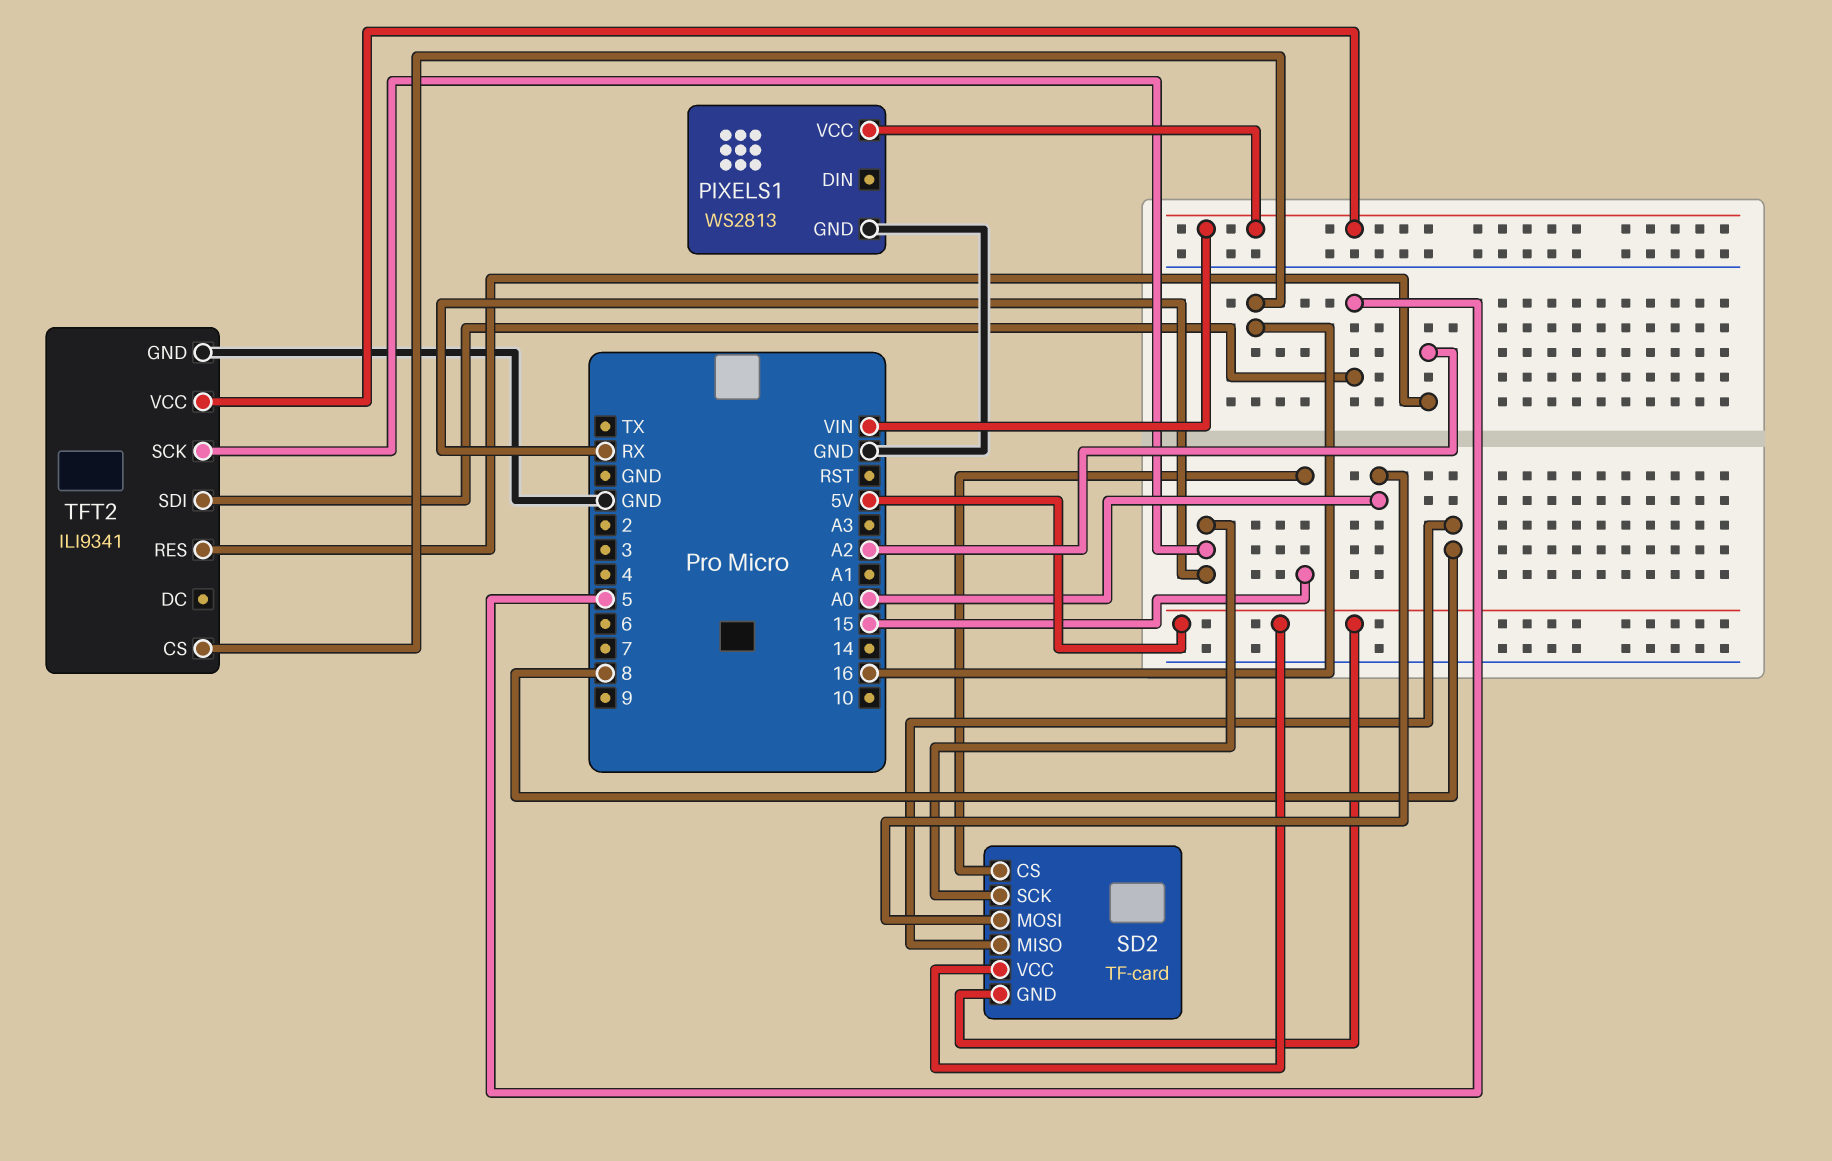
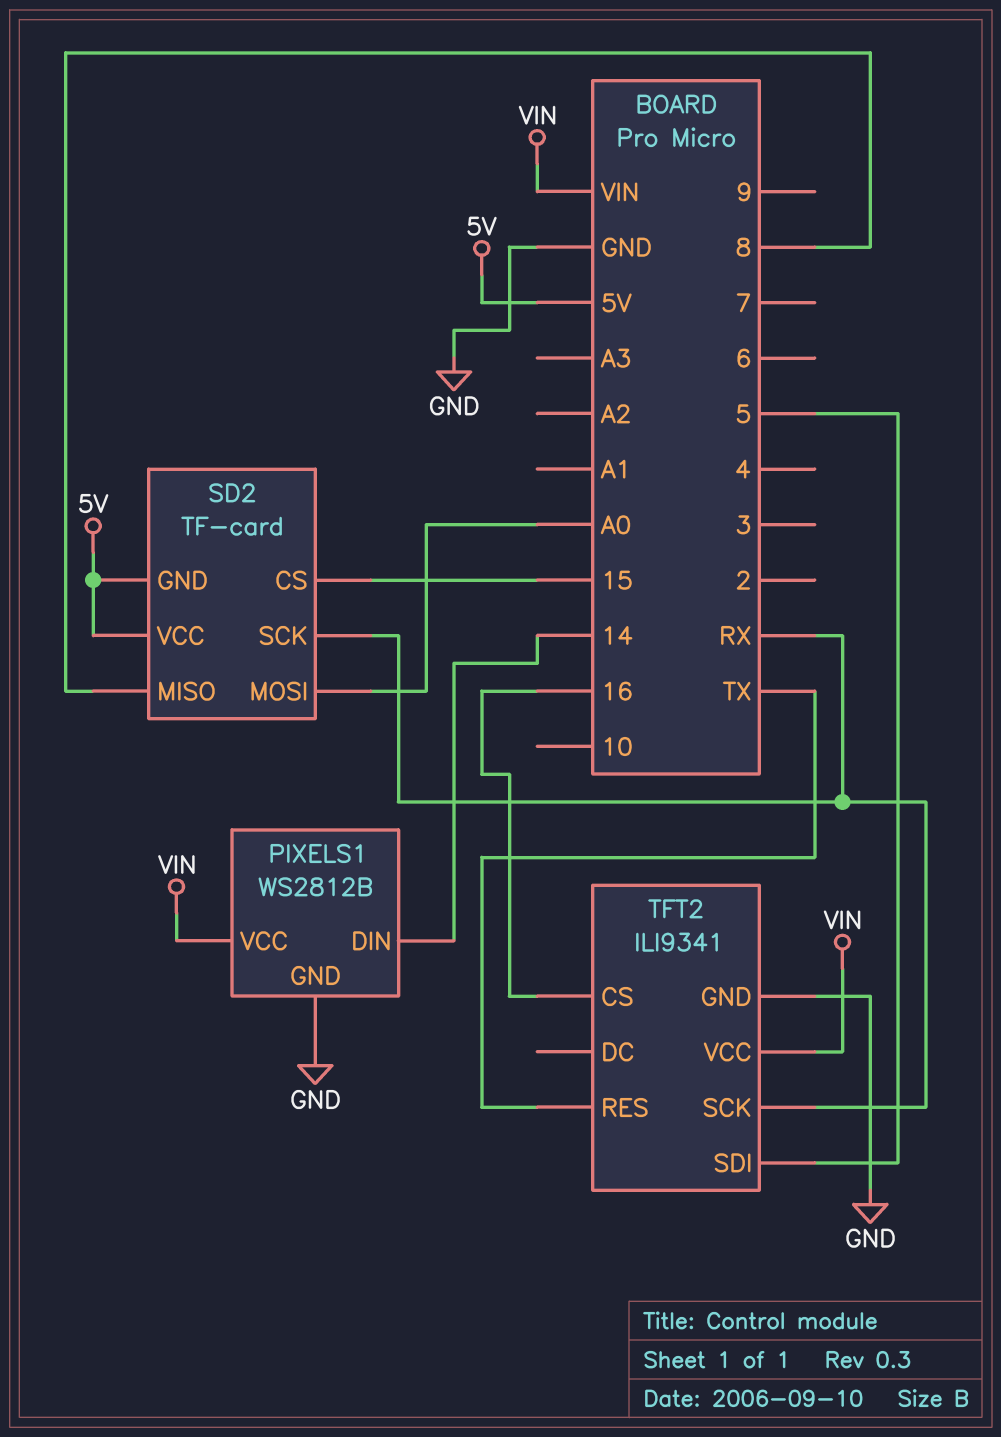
PIXELS1: WS2813 -> WS2812B
PIXELS1 pin DIN: none -> 14
TFT2 pin RES: A2 -> TX

